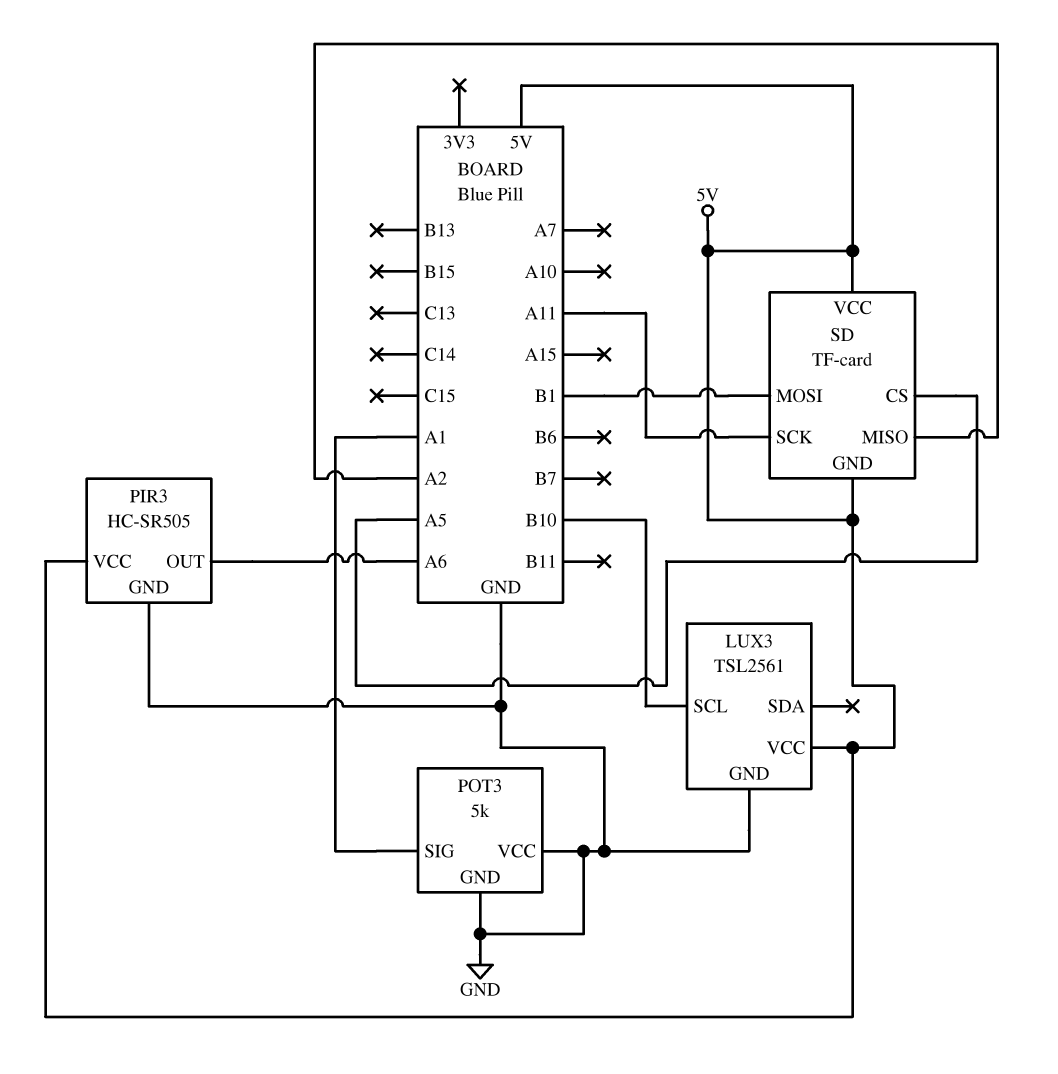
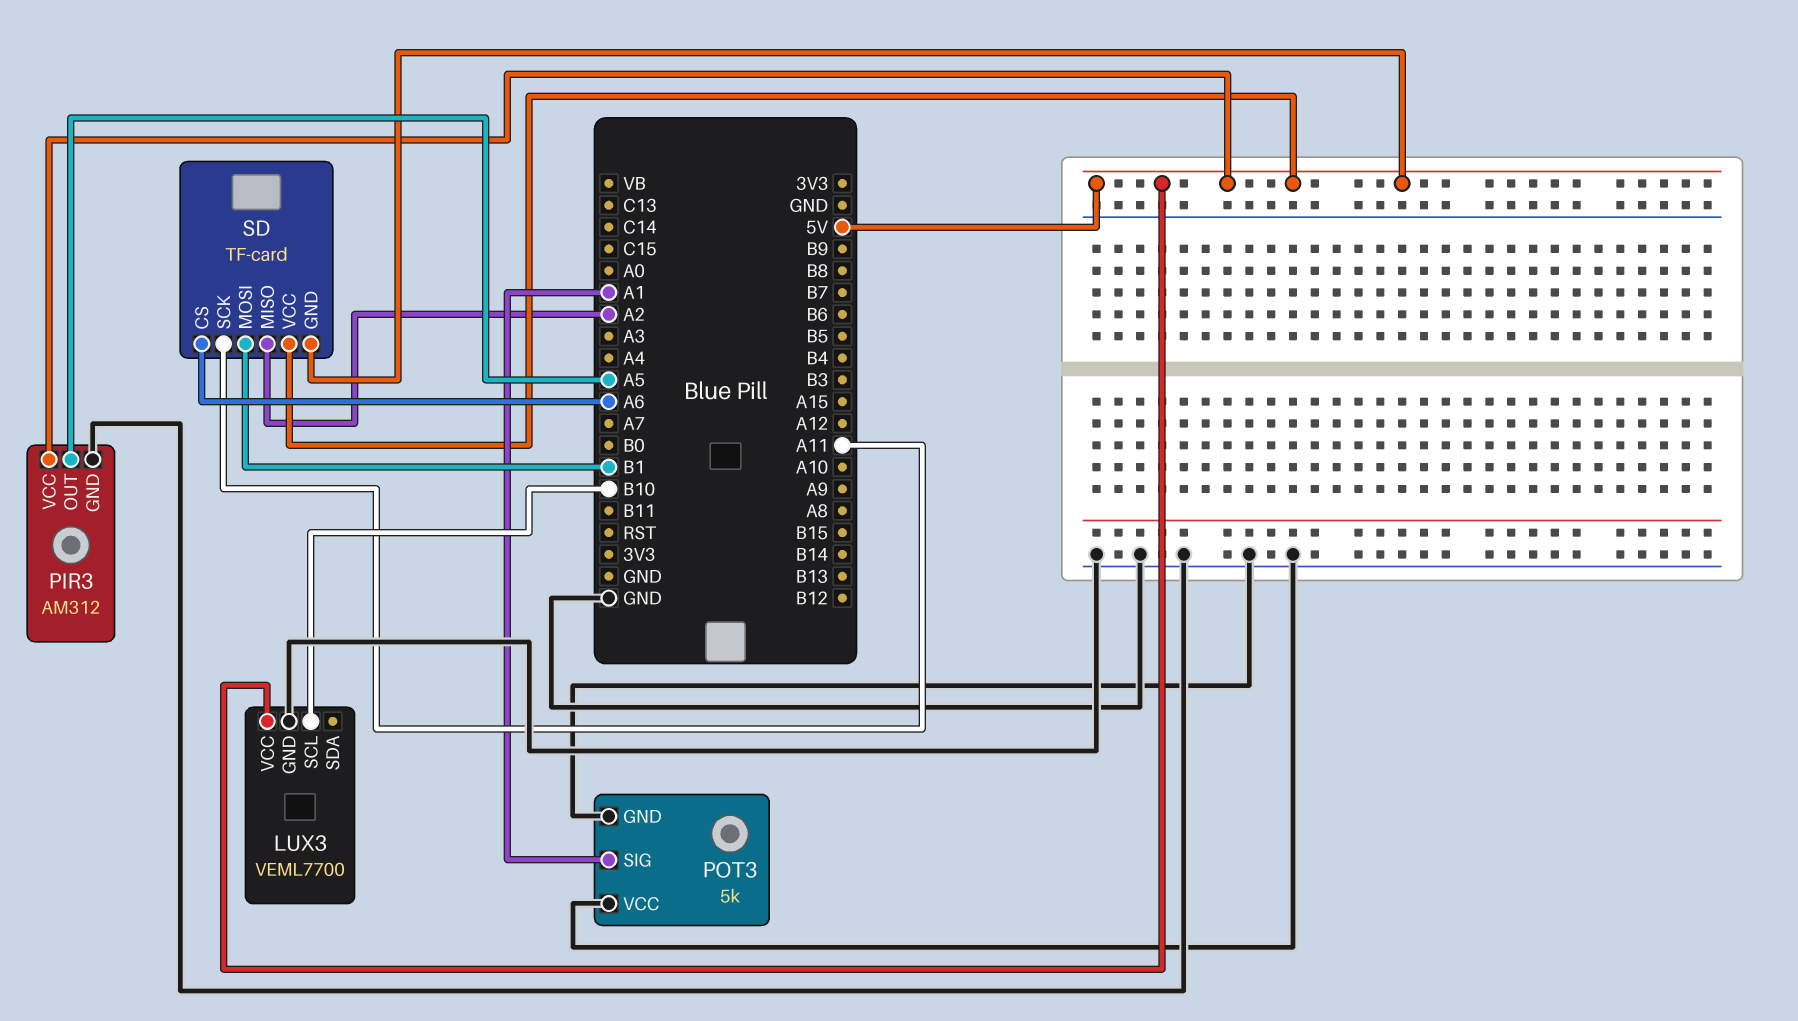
LUX3: TSL2561 -> VEML7700
PIR3: HC-SR505 -> AM312
PIR3 pin OUT: A6 -> A5
SD pin CS: A5 -> A6

